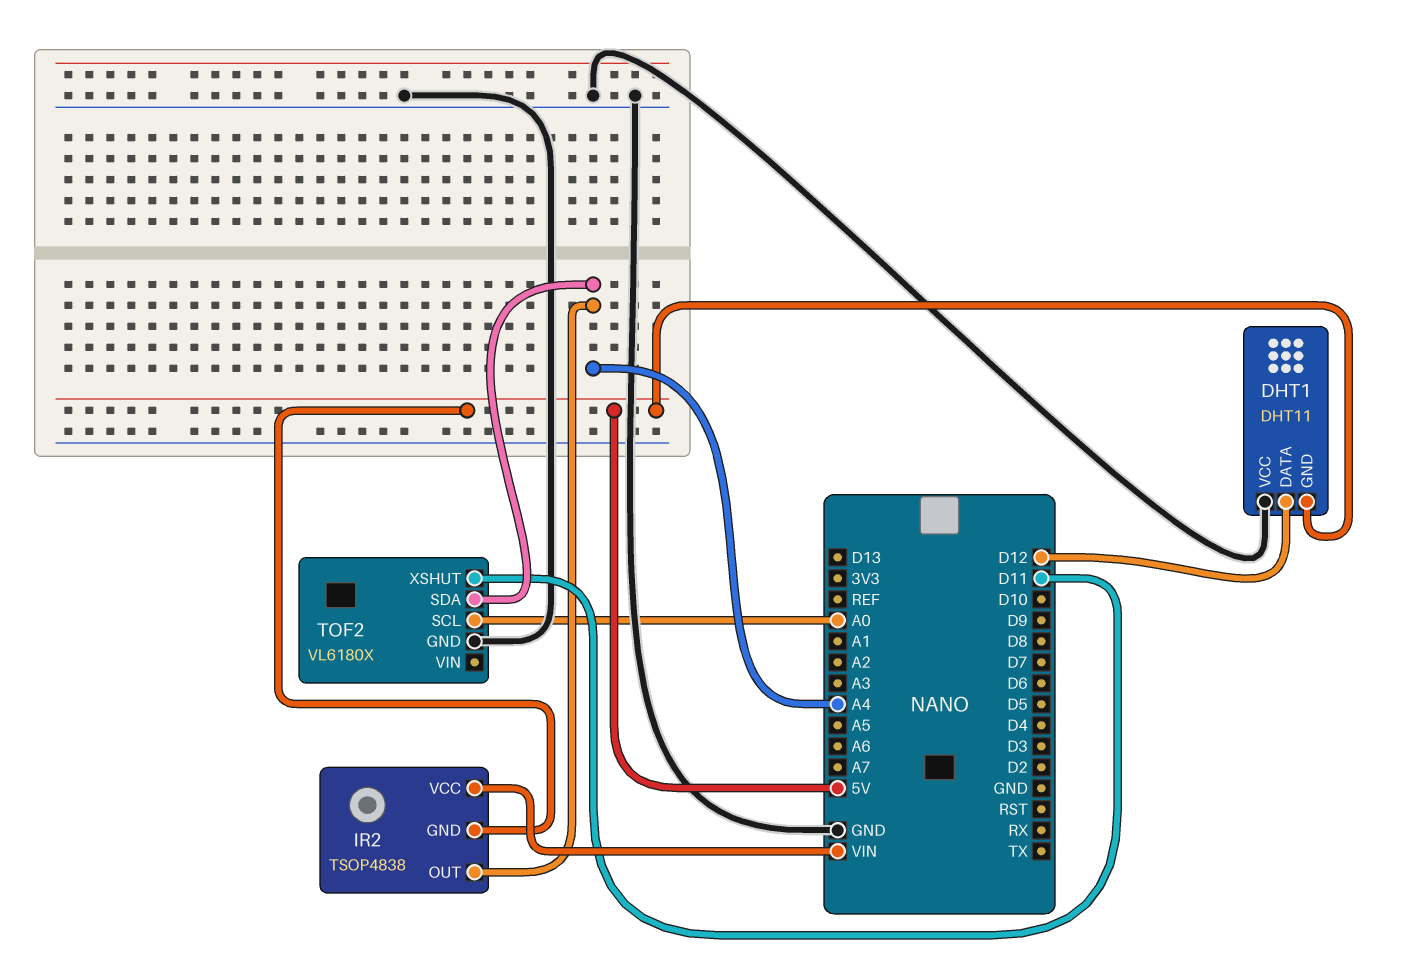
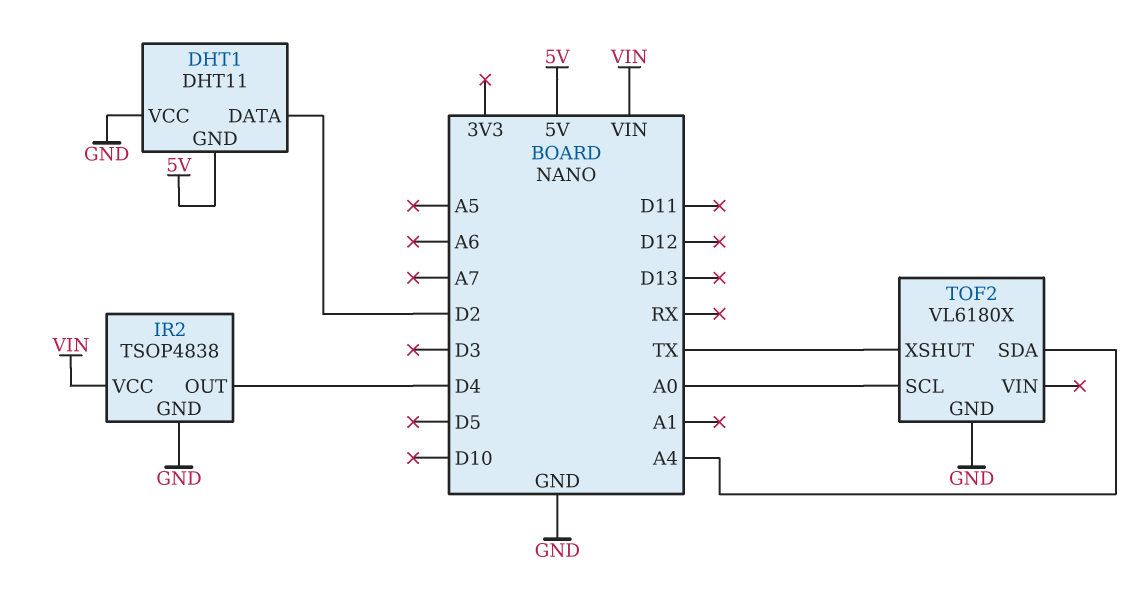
DHT1 pin DATA: D12 -> D2
IR2 pin GND: 5V -> GND
IR2 pin OUT: A4 -> D4
TOF2 pin XSHUT: D11 -> TX

